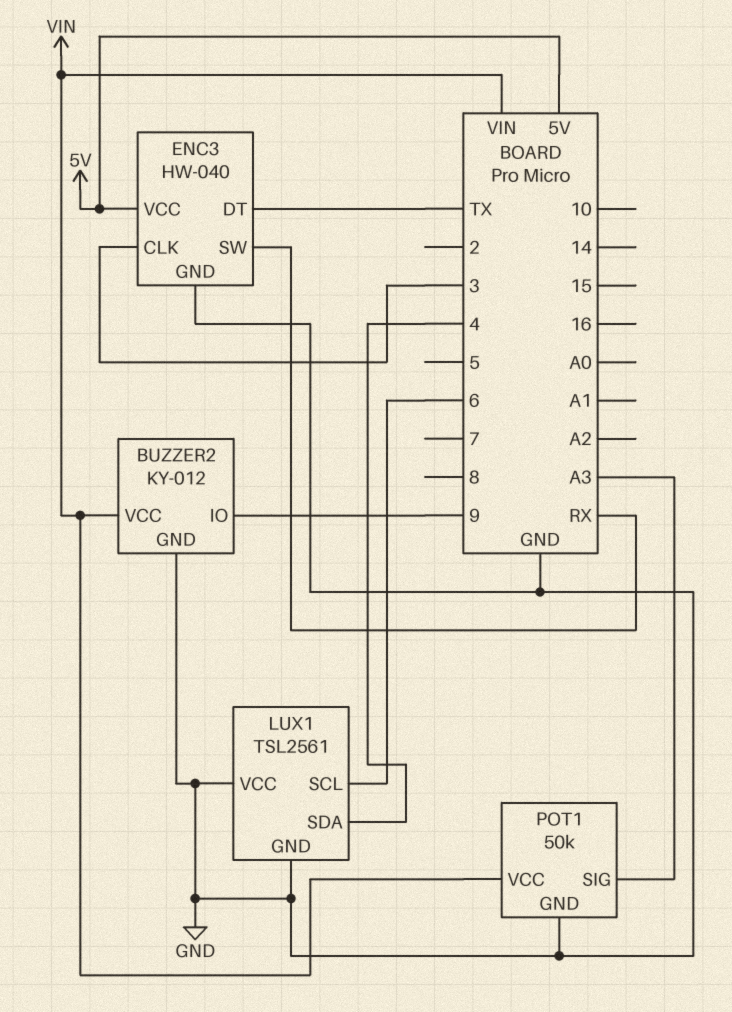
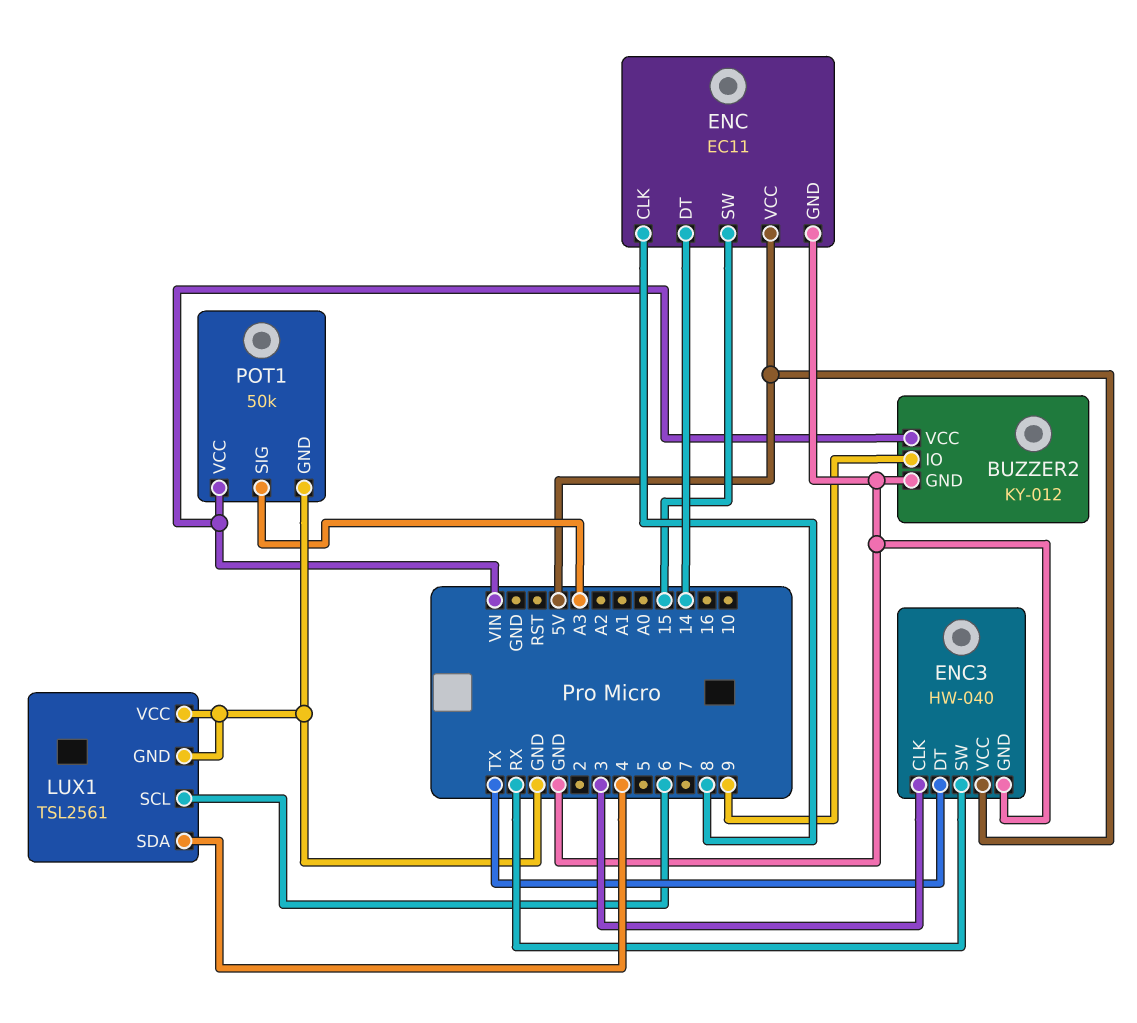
ENC: none -> EC11
ENC pin CLK: none -> 8
ENC pin DT: none -> 14
ENC pin GND: none -> GND
ENC pin SW: none -> 15
ENC pin VCC: none -> 5V

